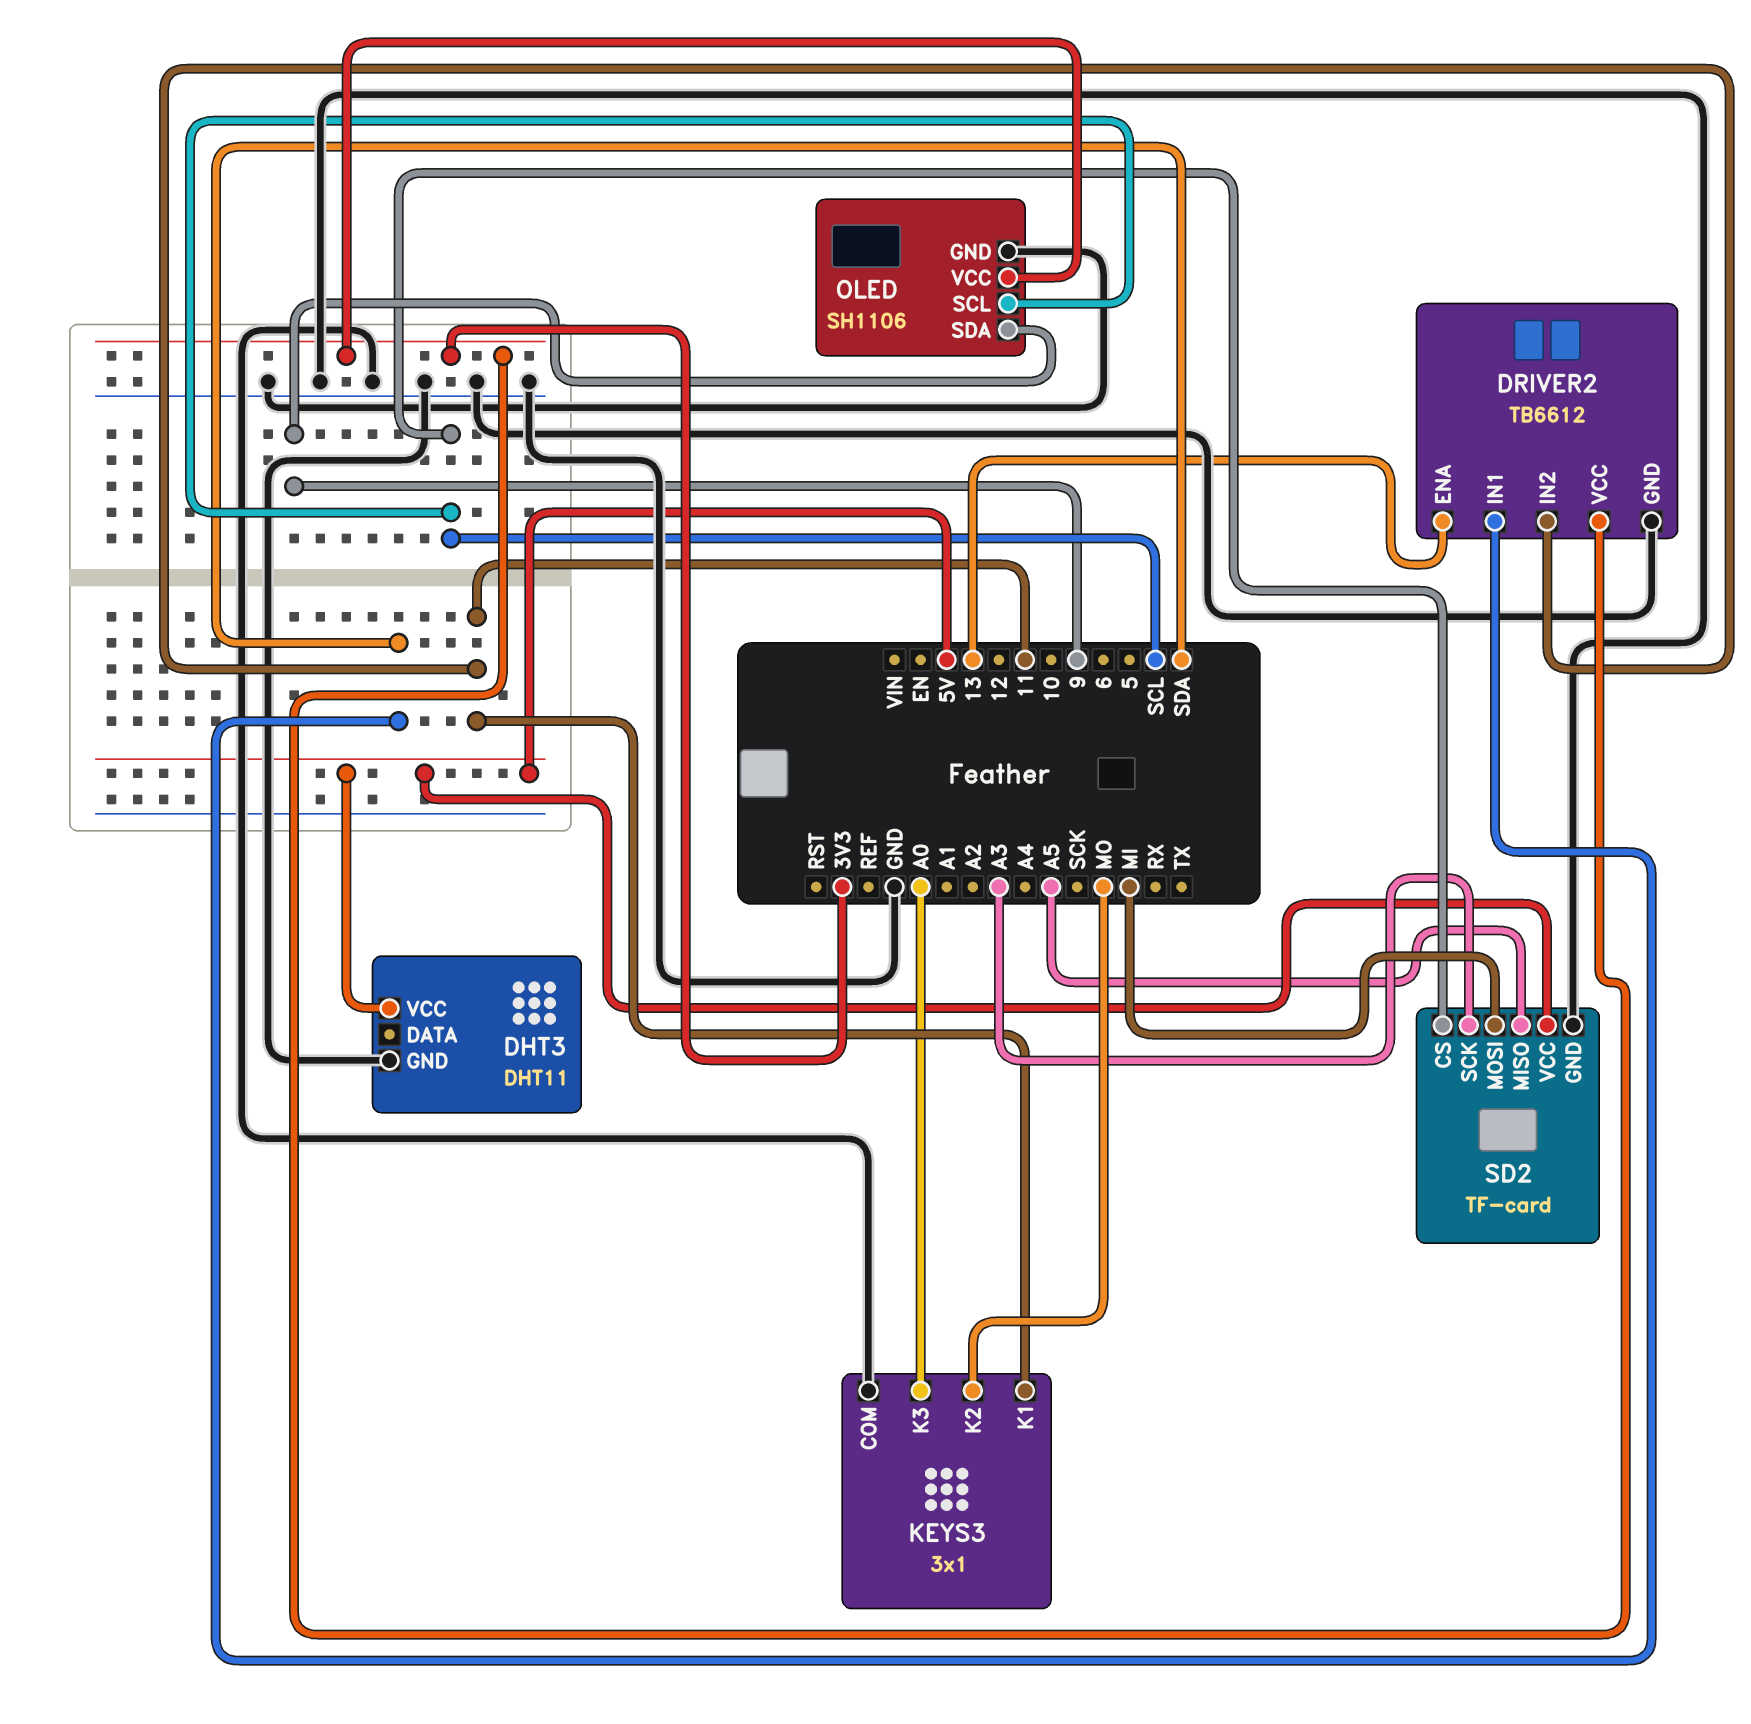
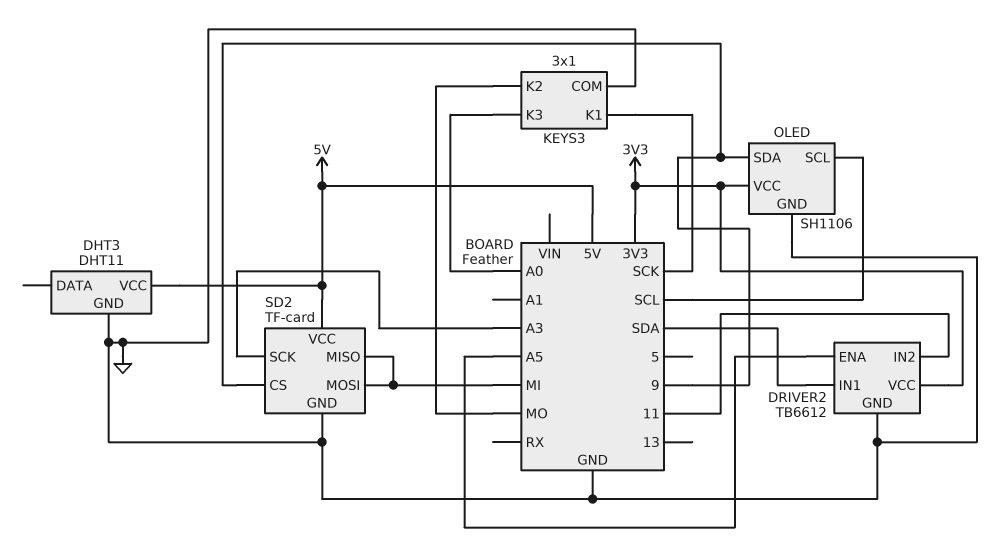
DRIVER2 pin ENA: 13 -> A5
KEYS3 pin K1: 11 -> SCK
SD2 pin CS: SCL -> 9
SD2 pin MISO: A5 -> MI

